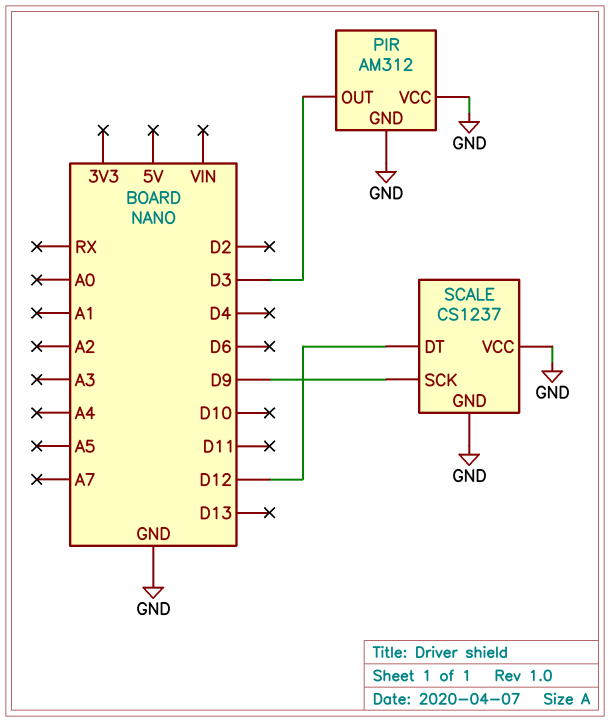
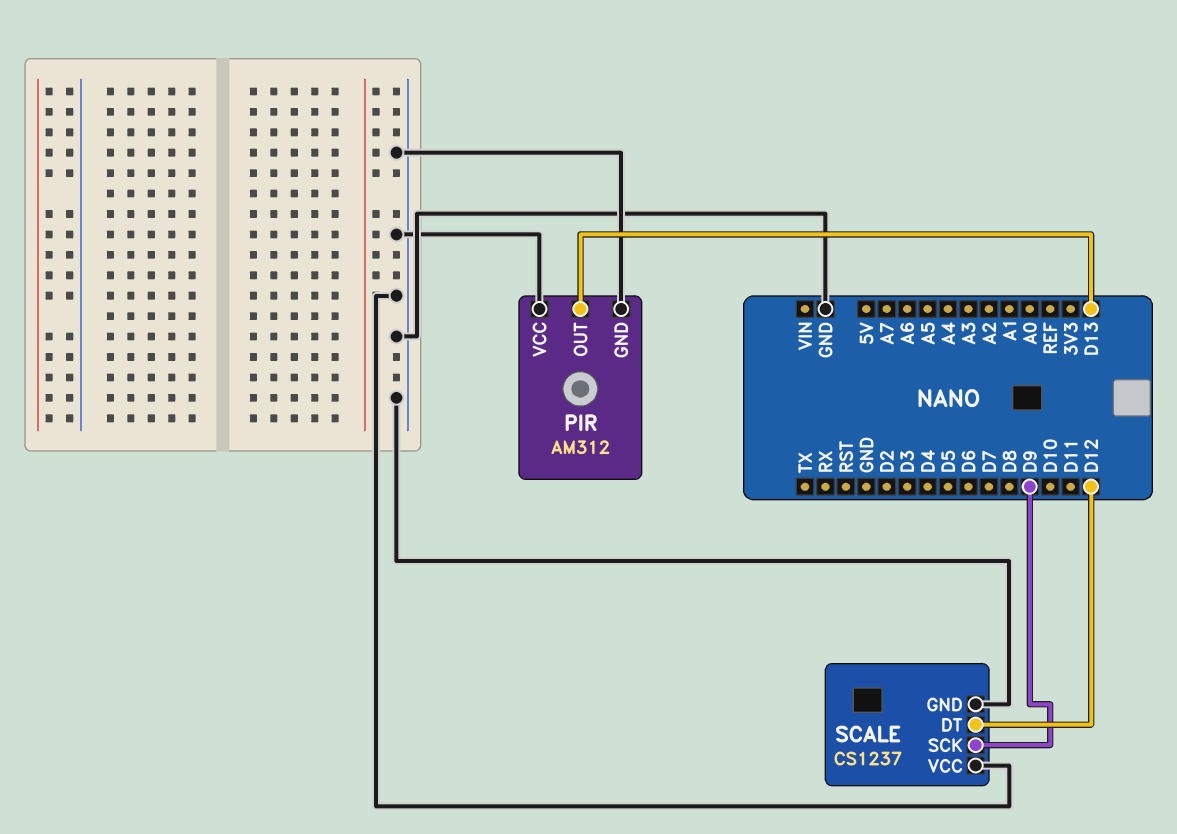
PIR pin OUT: D3 -> D13

